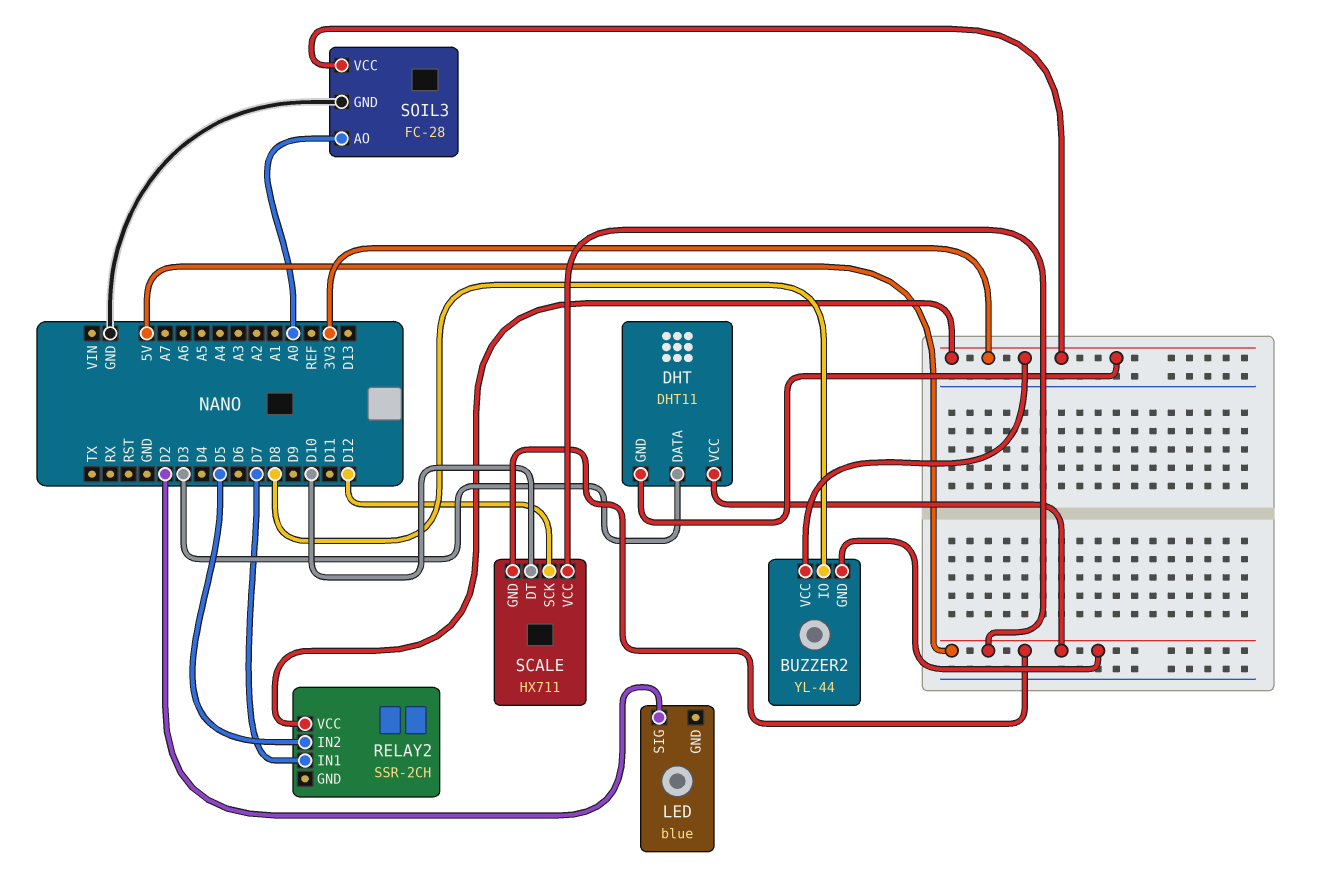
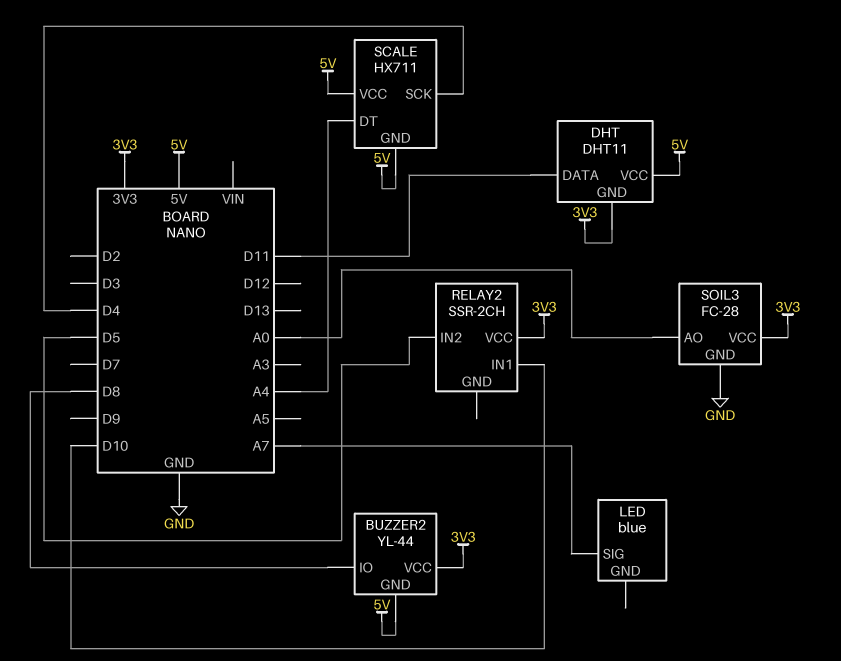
DHT pin DATA: D3 -> D11
LED pin SIG: D2 -> A7
RELAY2 pin IN1: D7 -> D10
SCALE pin DT: D10 -> A4
SCALE pin SCK: D12 -> D4

